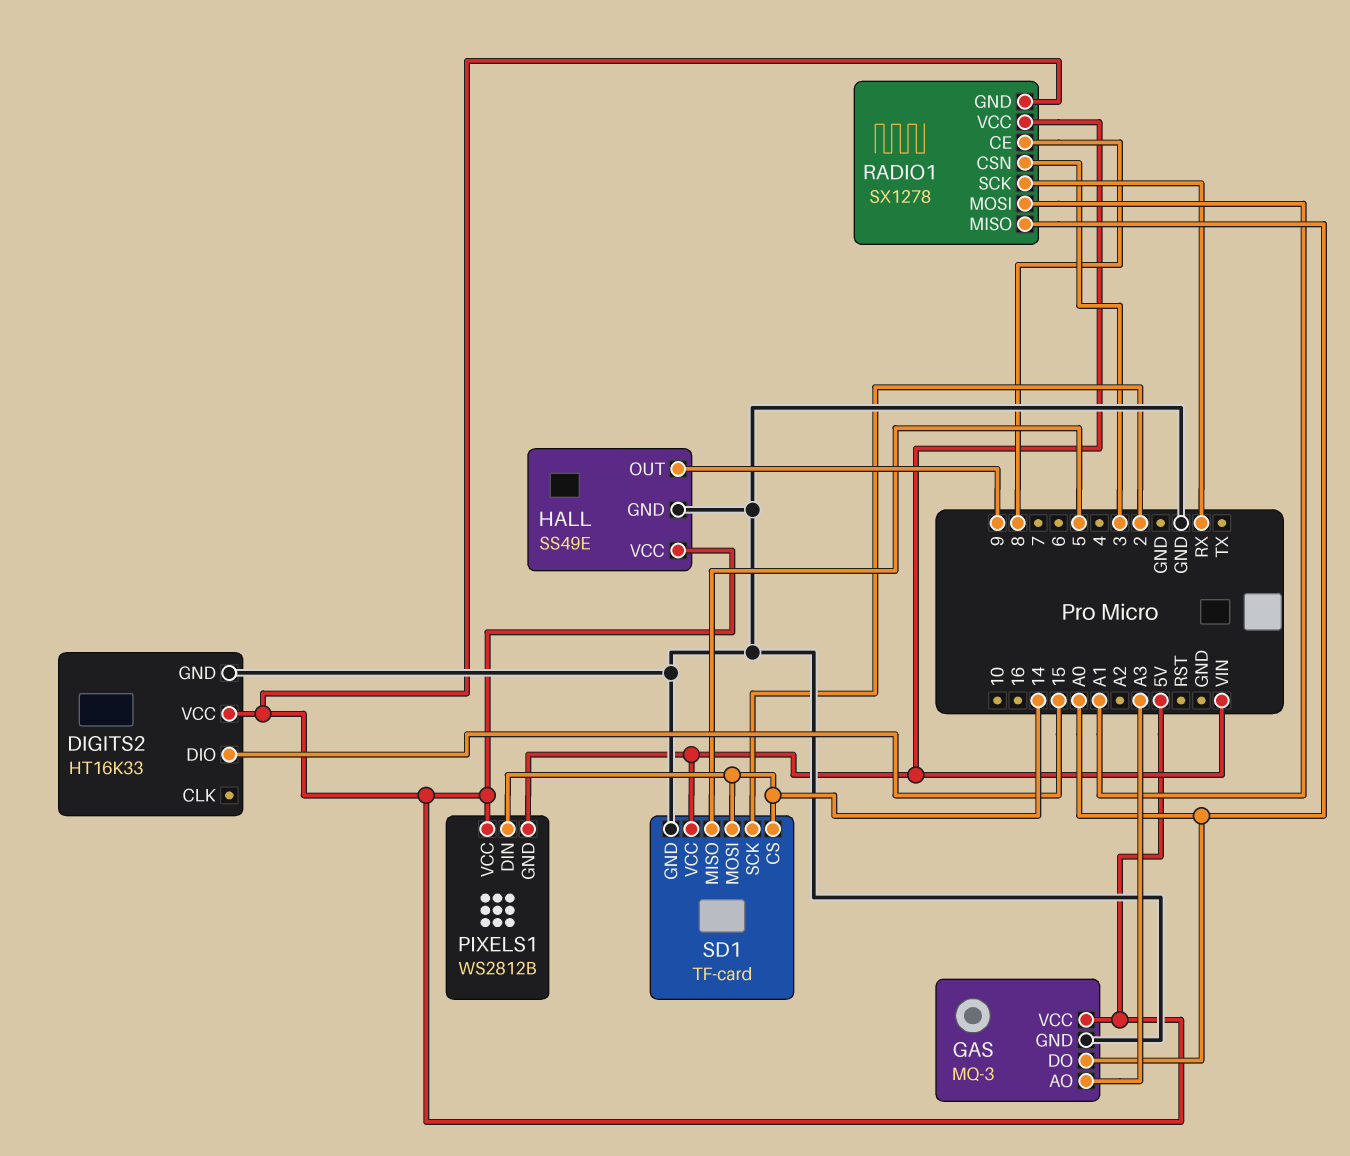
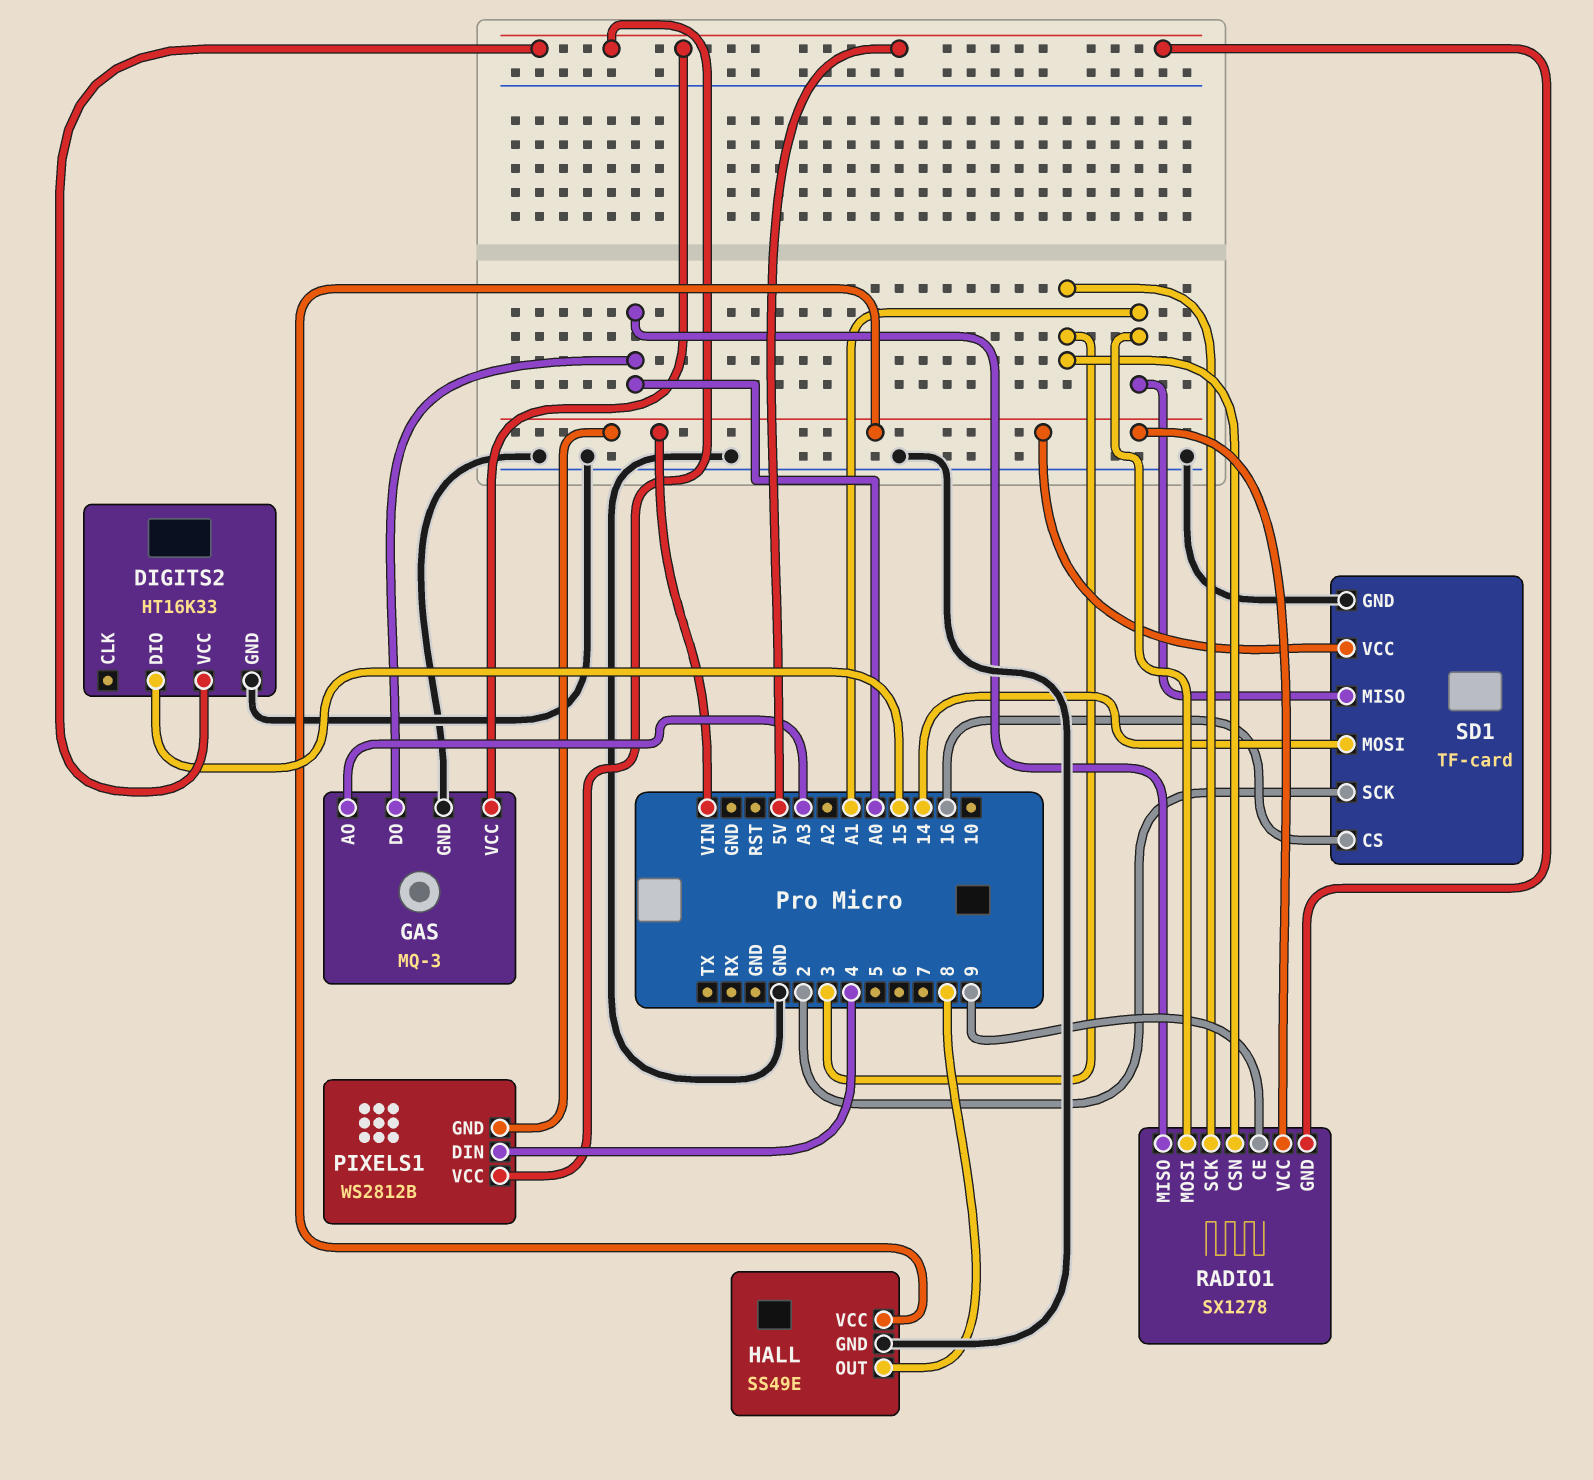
HALL pin OUT: 9 -> 8
HALL pin VCC: 5V -> VIN
PIXELS1 pin DIN: 14 -> 4
RADIO1 pin CE: 8 -> 9
RADIO1 pin SCK: RX -> 3
SD1 pin CS: 14 -> 16
SD1 pin MISO: 5 -> A1

